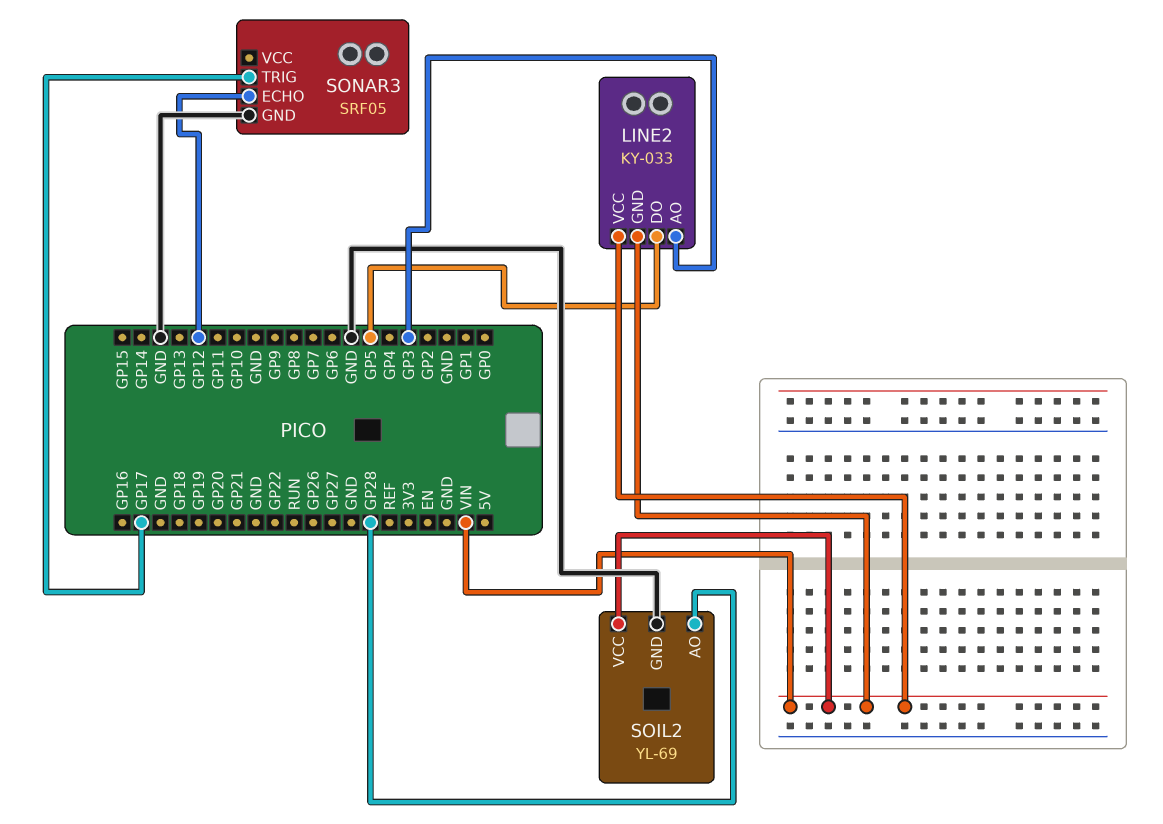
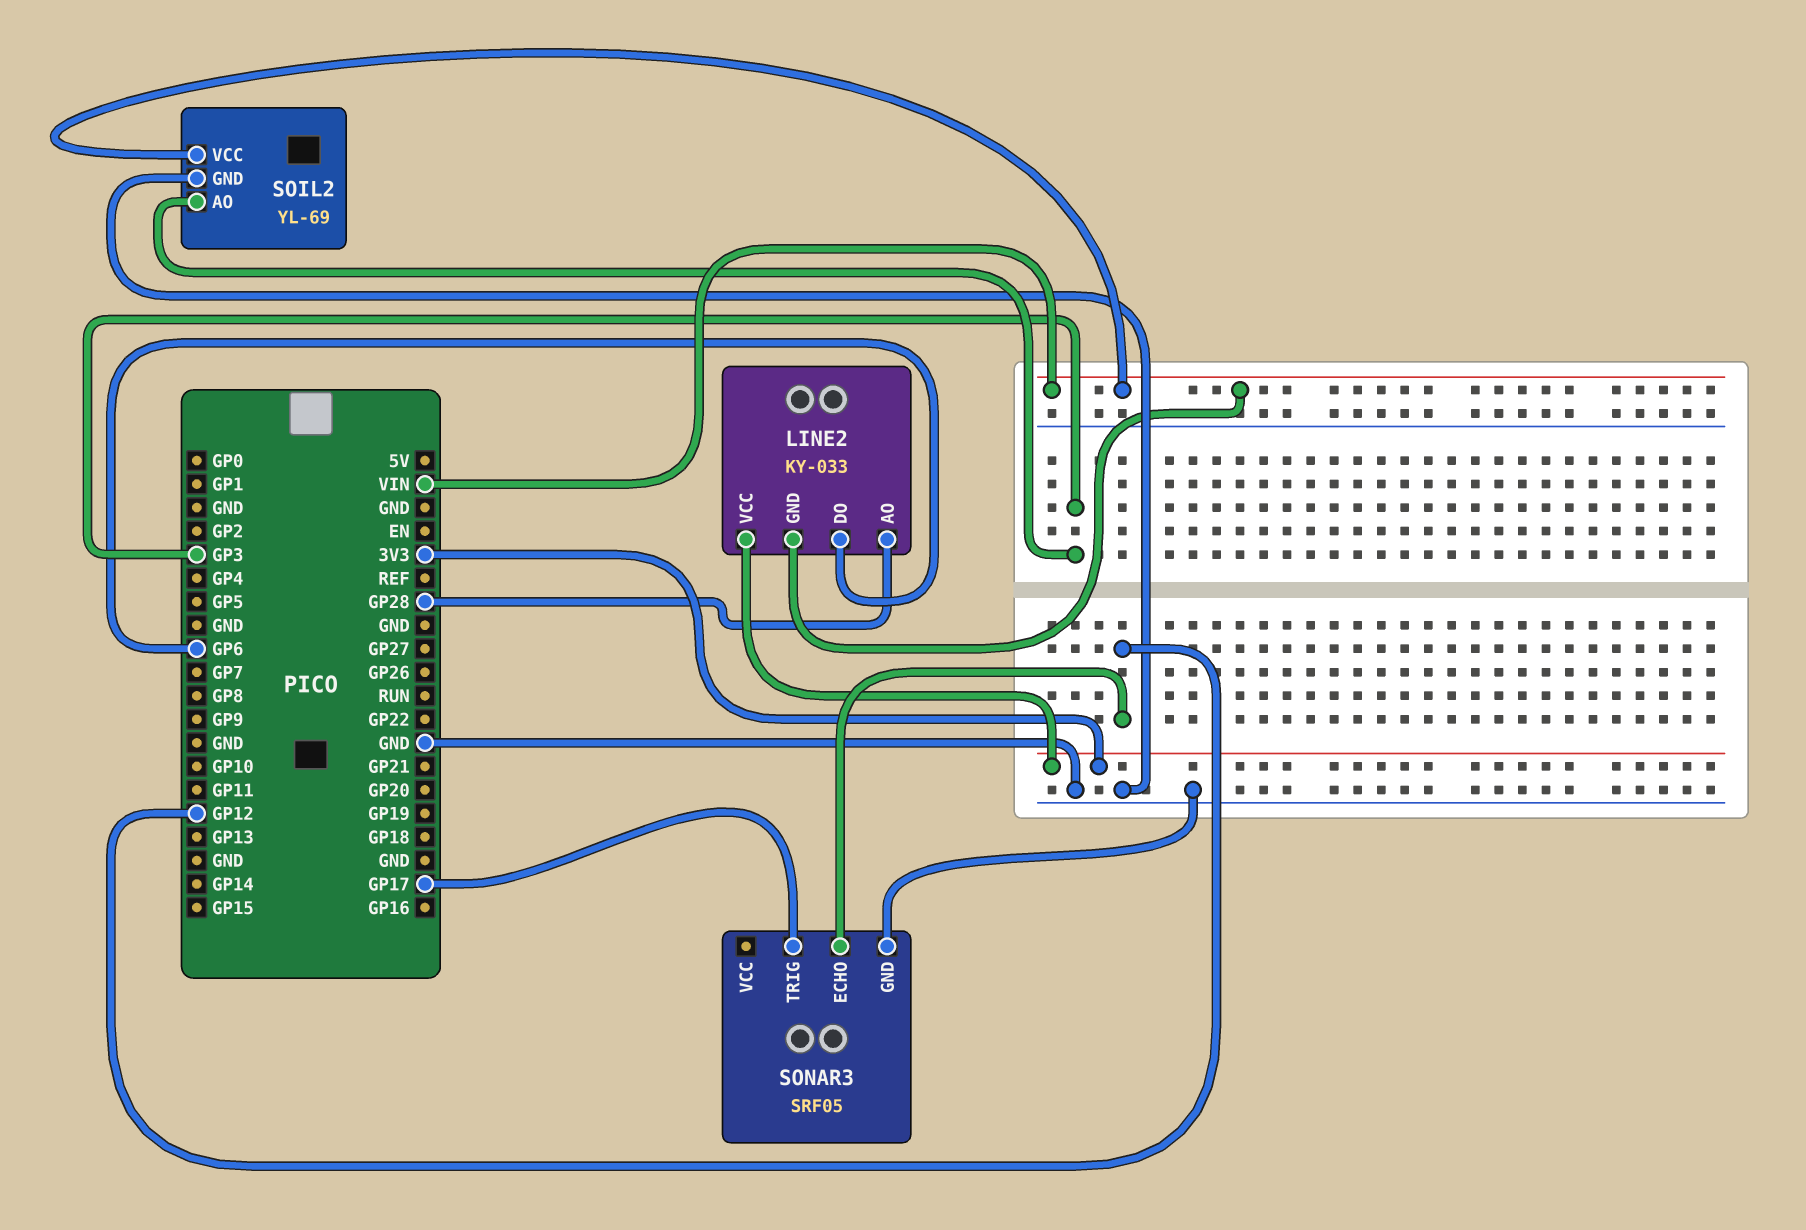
LINE2 pin AO: GP3 -> GP28
LINE2 pin DO: GP5 -> GP6
LINE2 pin VCC: VIN -> 3V3
SOIL2 pin AO: GP28 -> GP3

